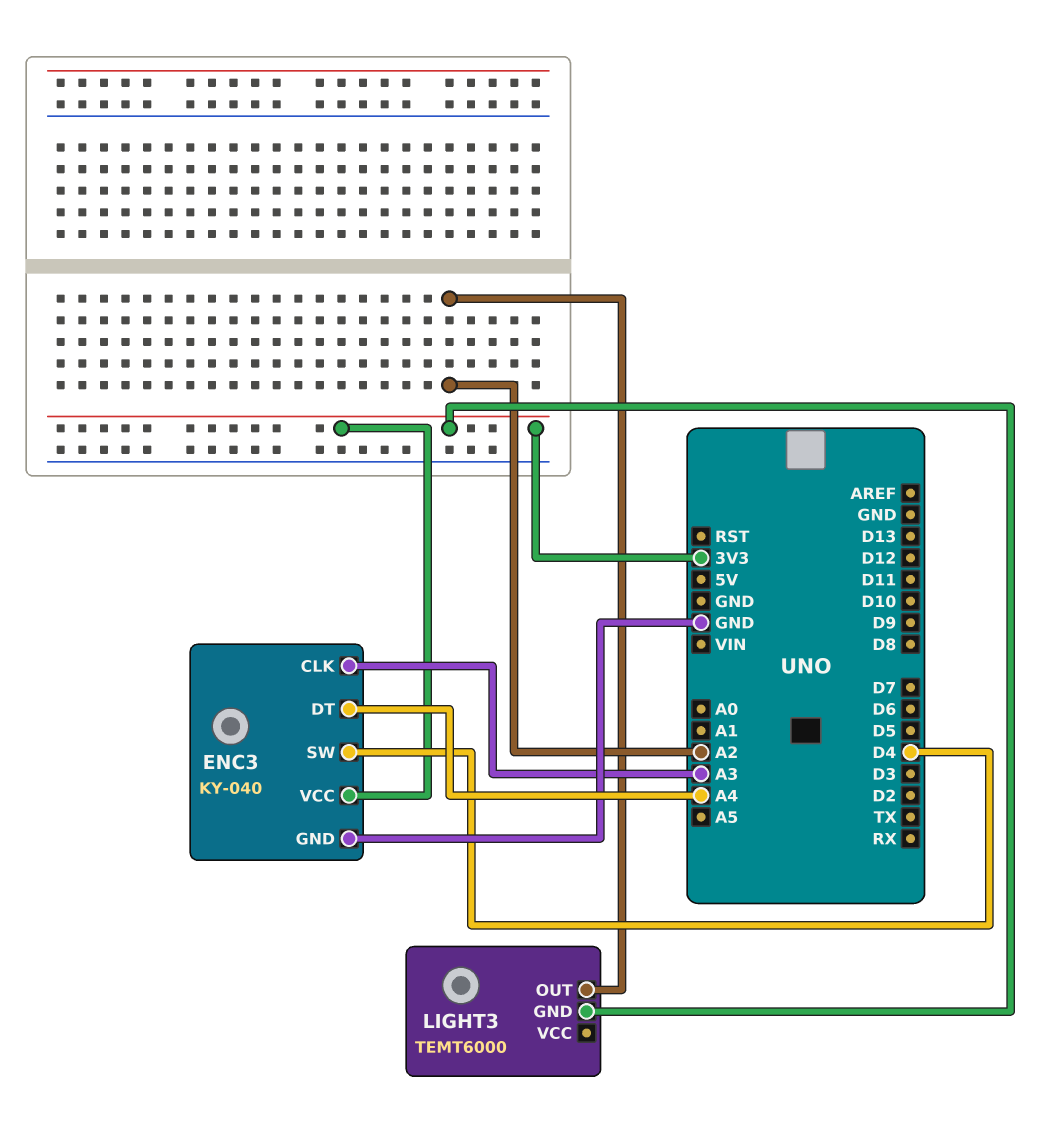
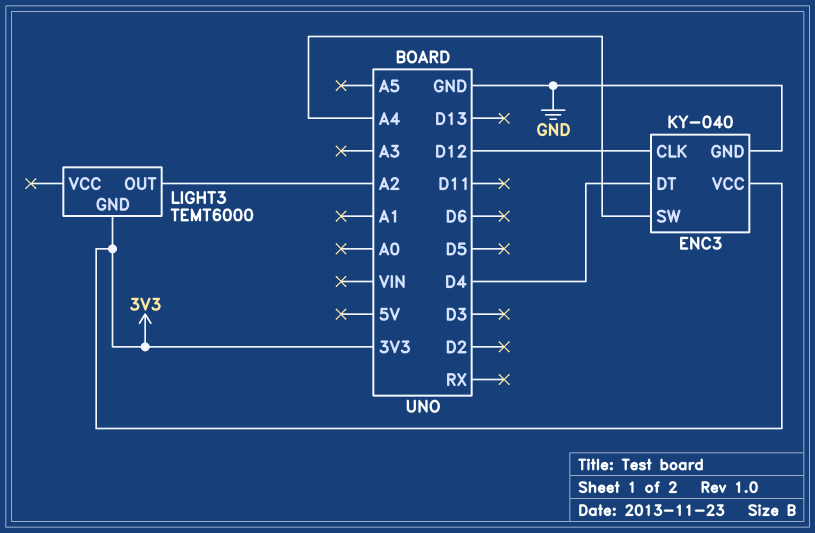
ENC3 pin CLK: A3 -> D12
ENC3 pin DT: A4 -> D4
ENC3 pin SW: D4 -> A4

